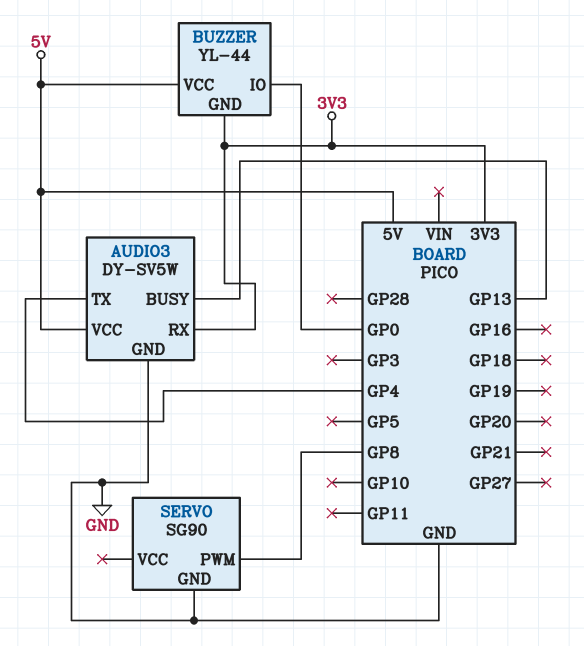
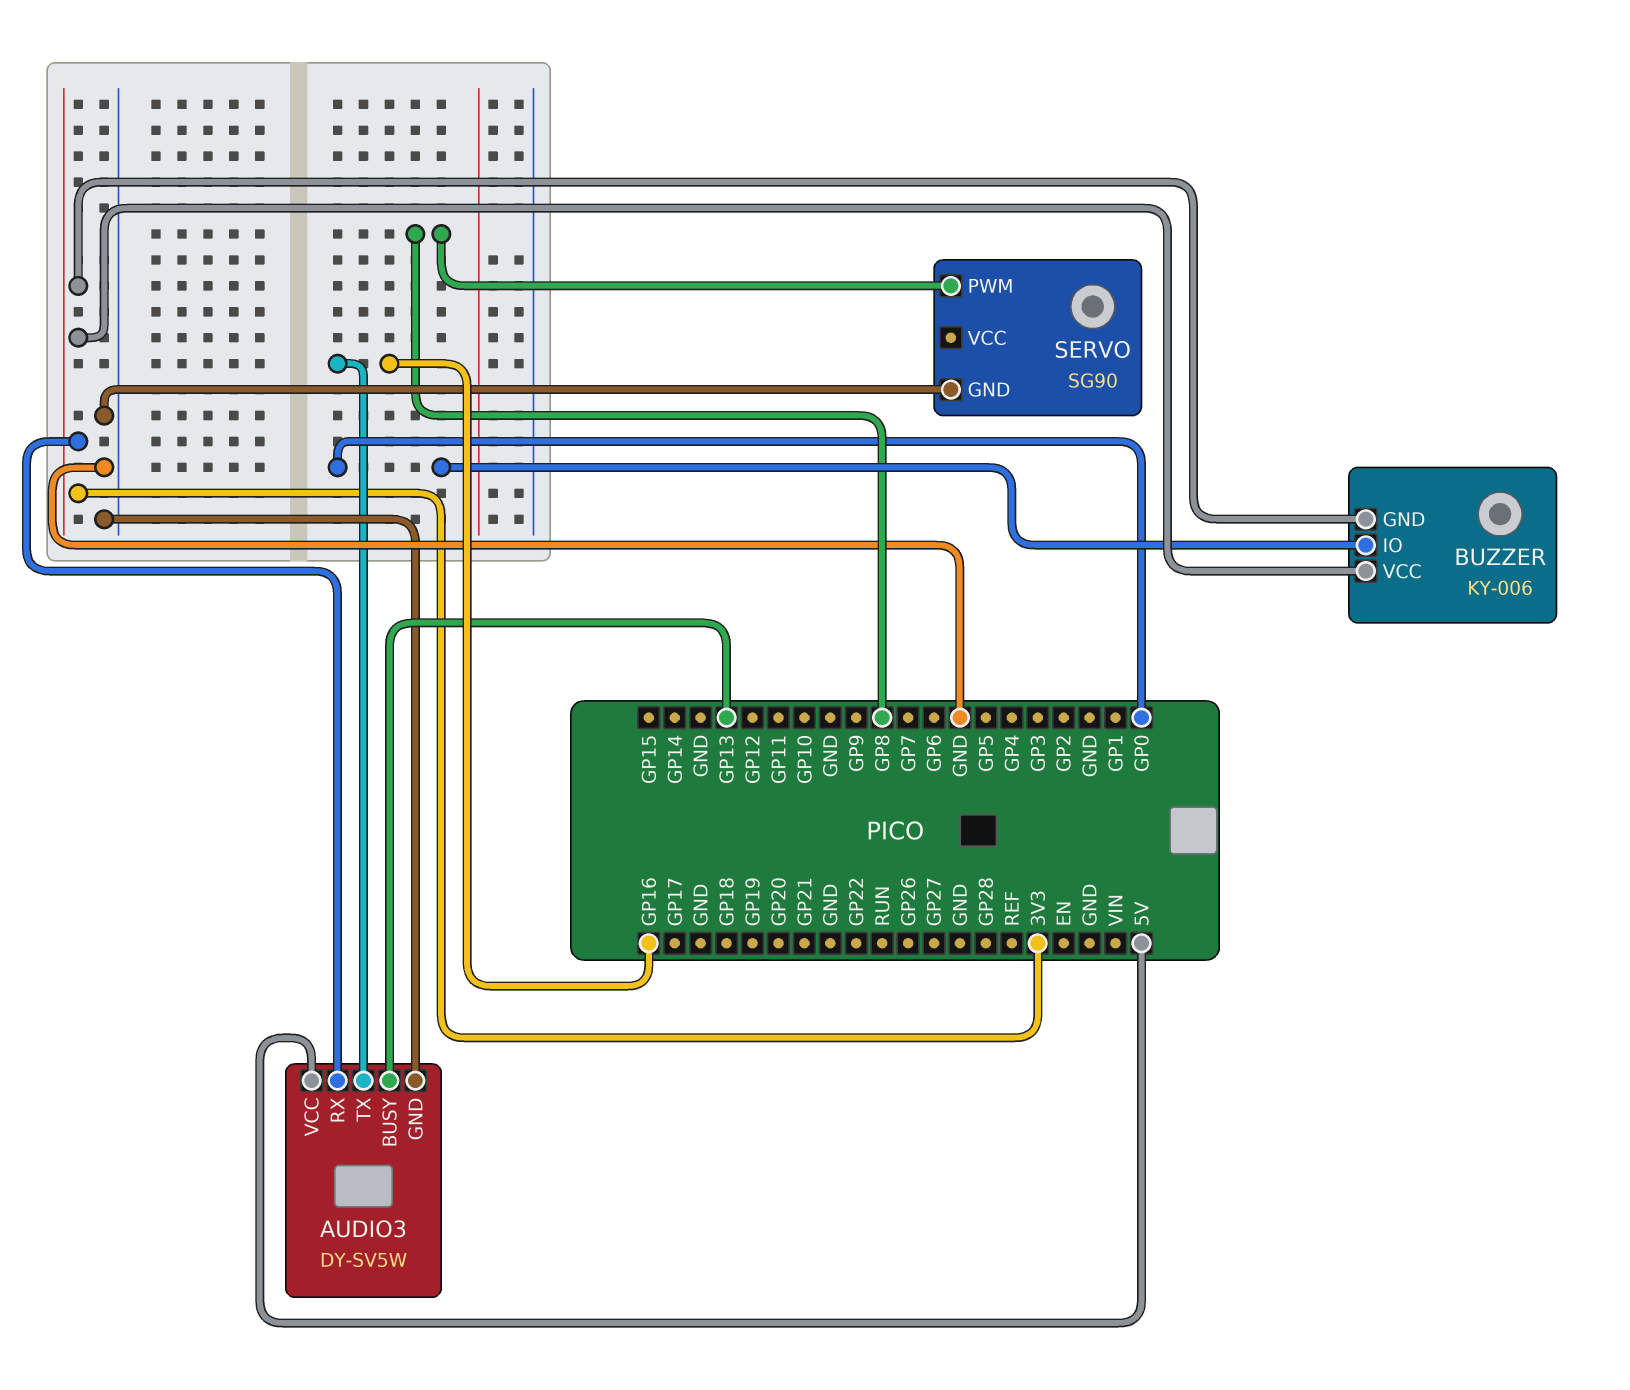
AUDIO3 pin TX: GP4 -> GP16
BUZZER: YL-44 -> KY-006
BUZZER pin VCC: 5V -> 3V3

